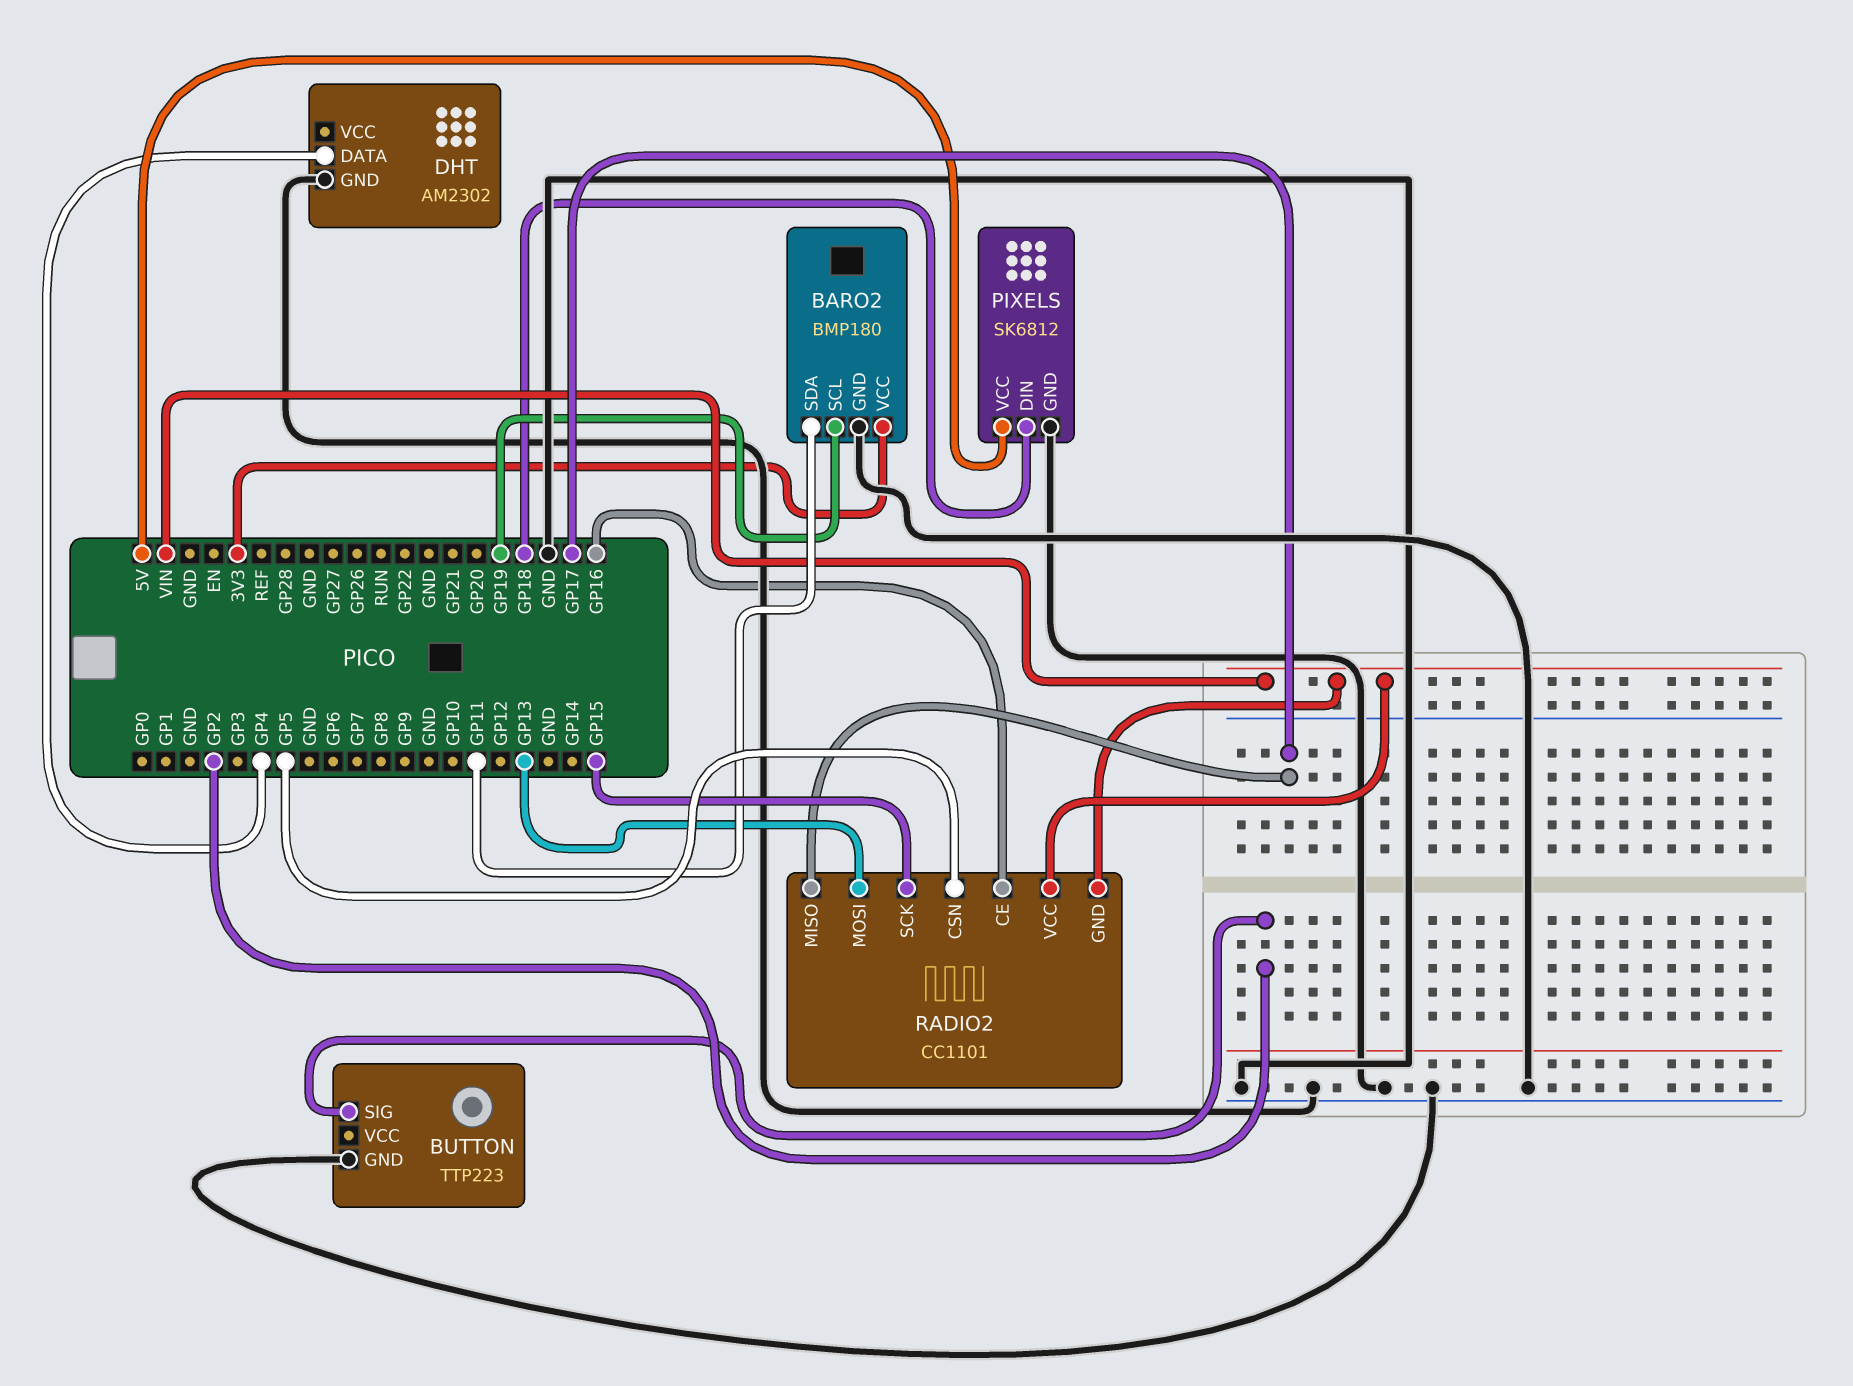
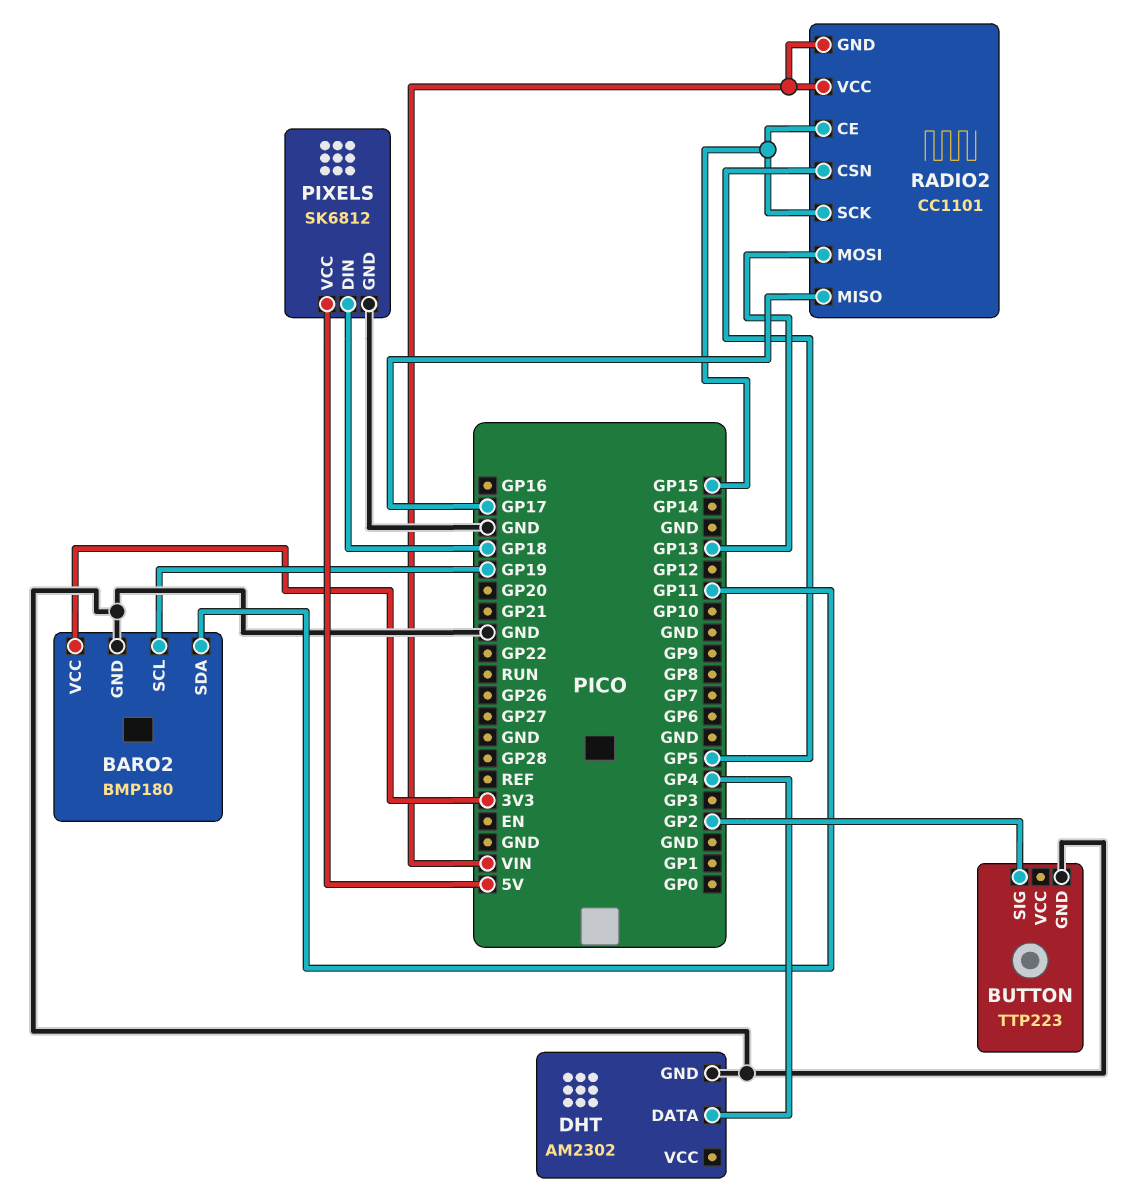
RADIO2 pin CE: GP16 -> GP15

